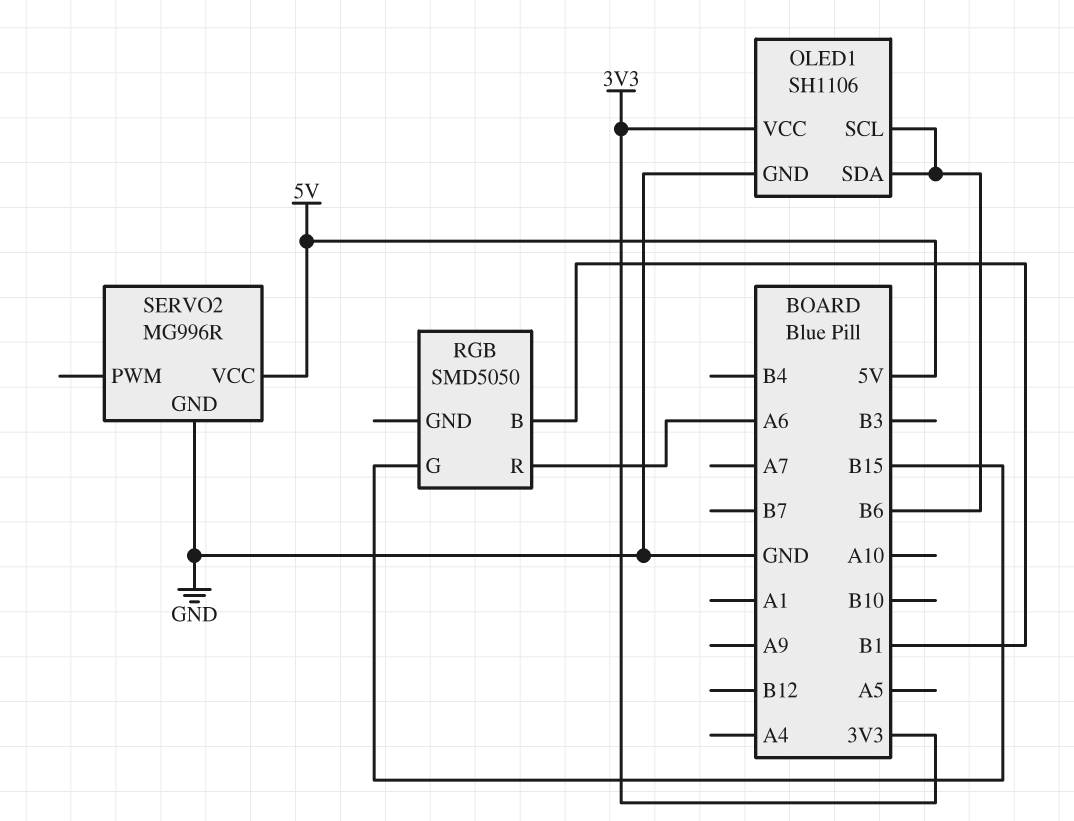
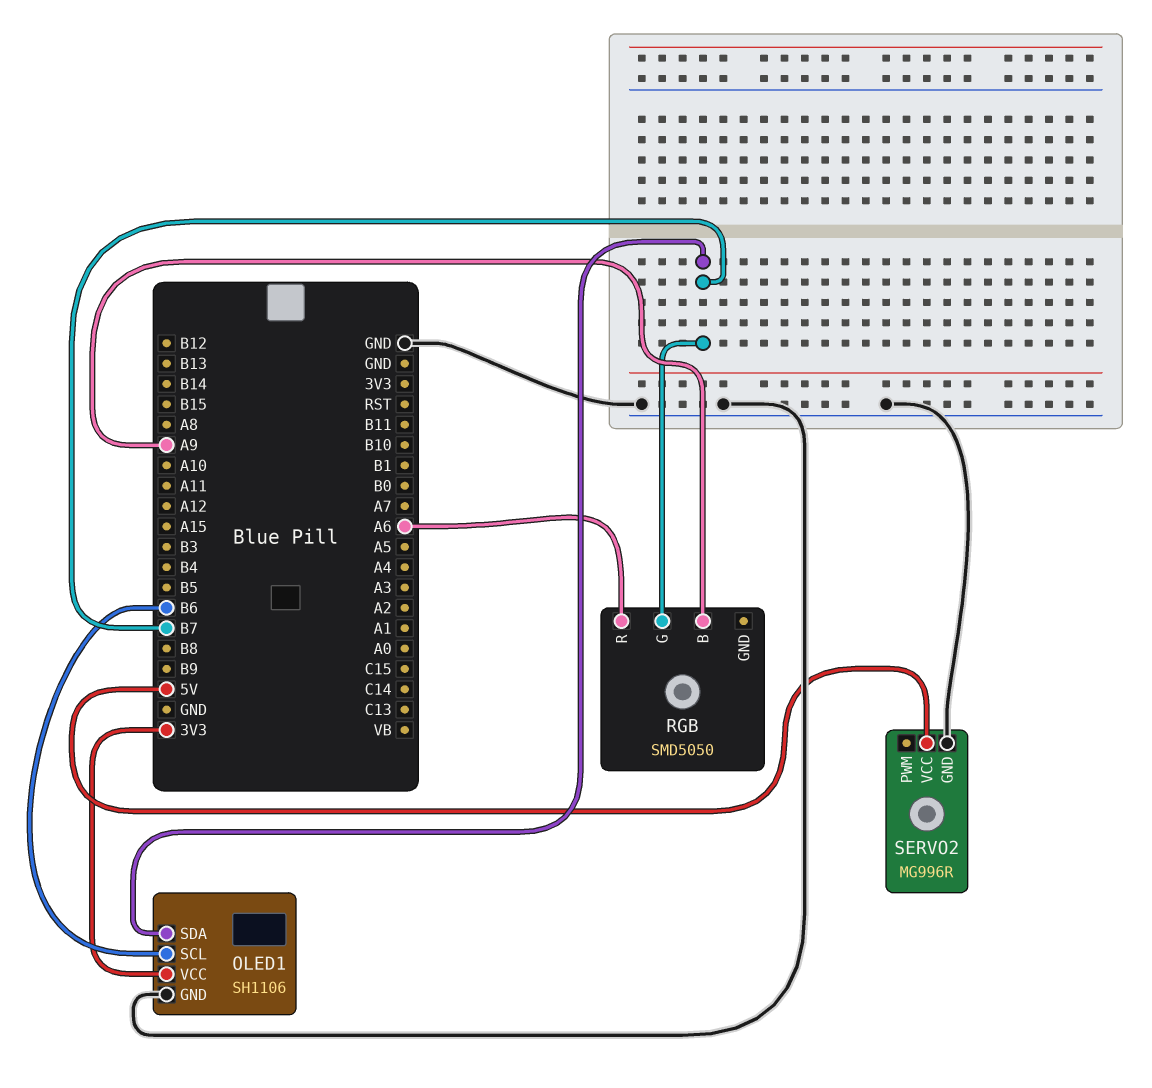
OLED1 pin SDA: B6 -> B7
RGB pin B: B1 -> A9
RGB pin G: B15 -> B7

